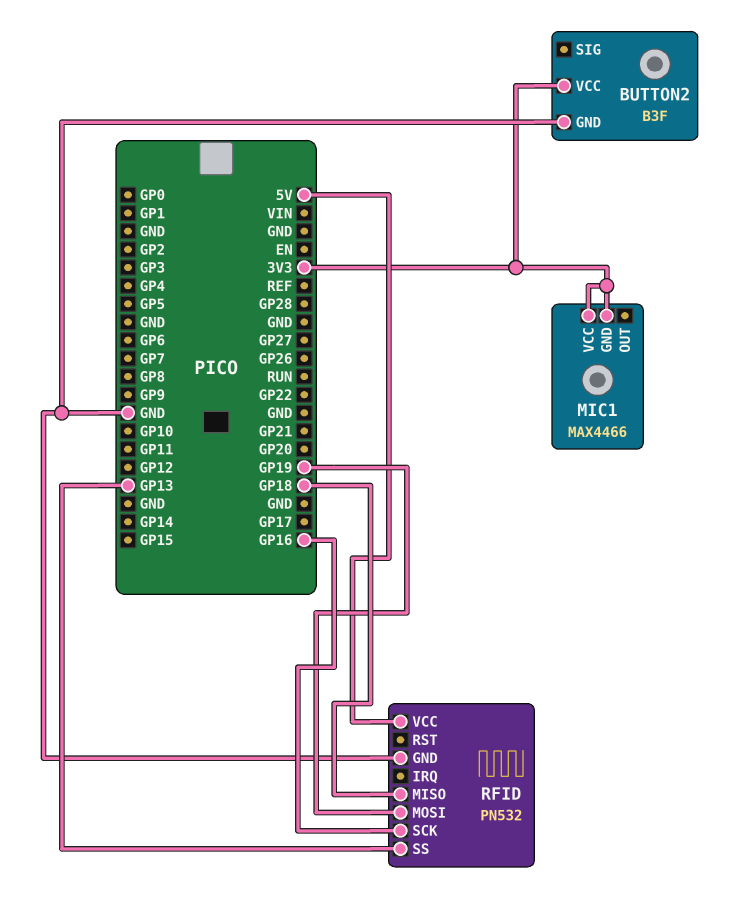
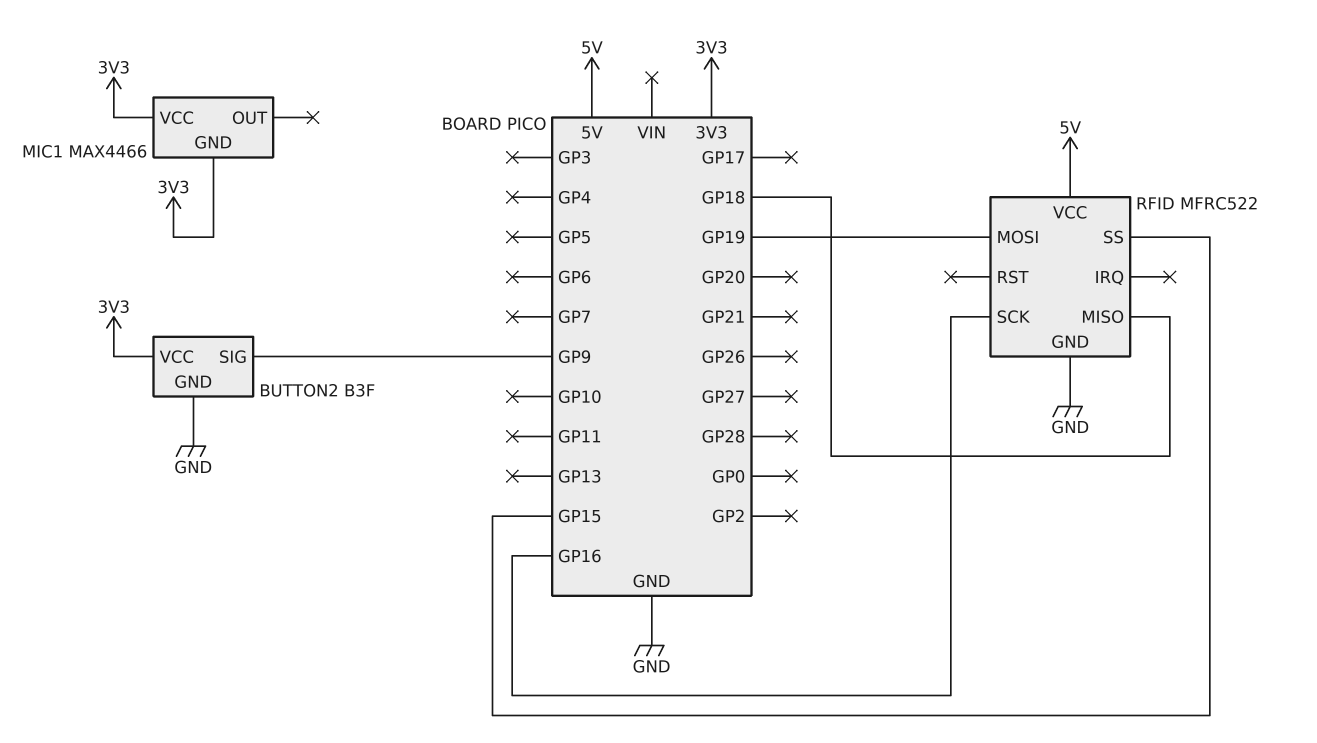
BUTTON2 pin SIG: none -> GP9
RFID: PN532 -> MFRC522
RFID pin SS: GP13 -> GP15

